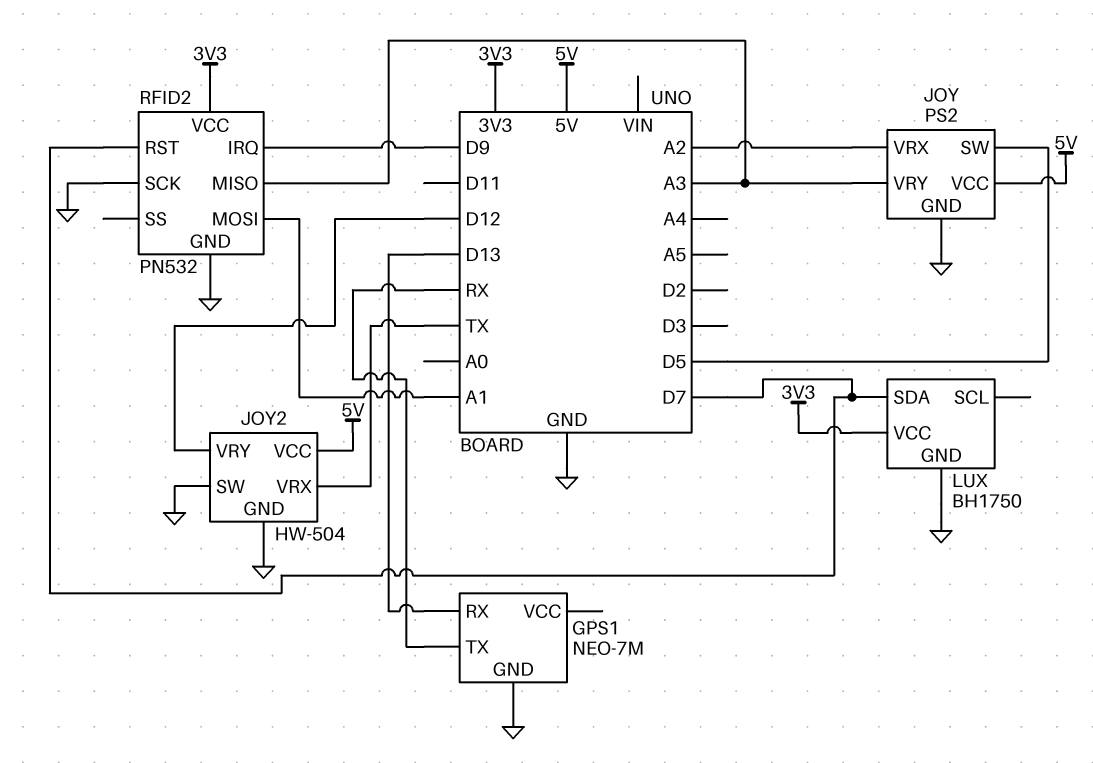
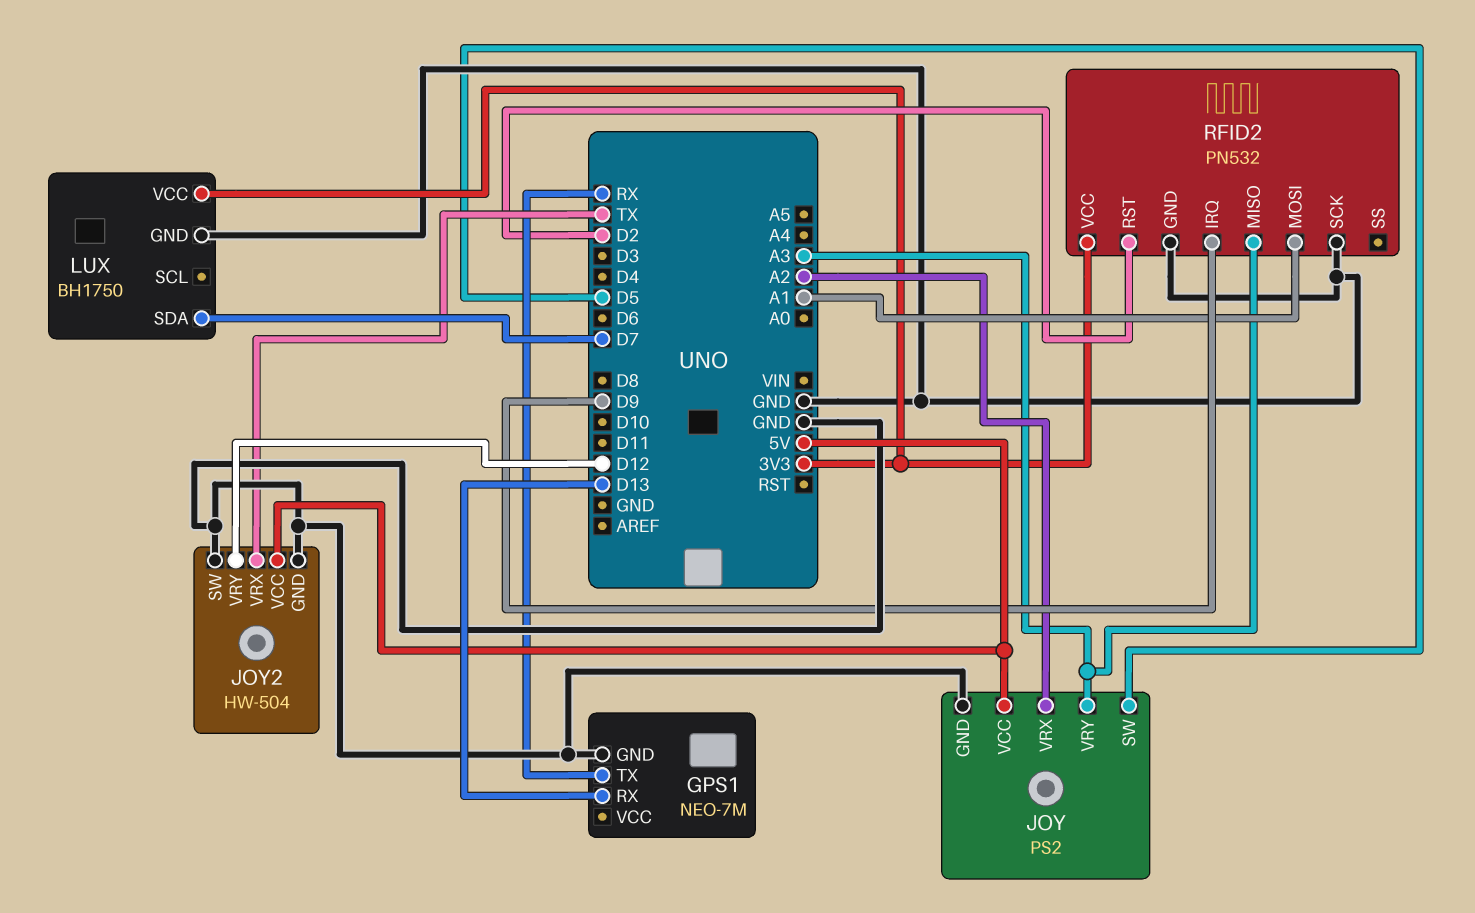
RFID2 pin RST: D7 -> D2

